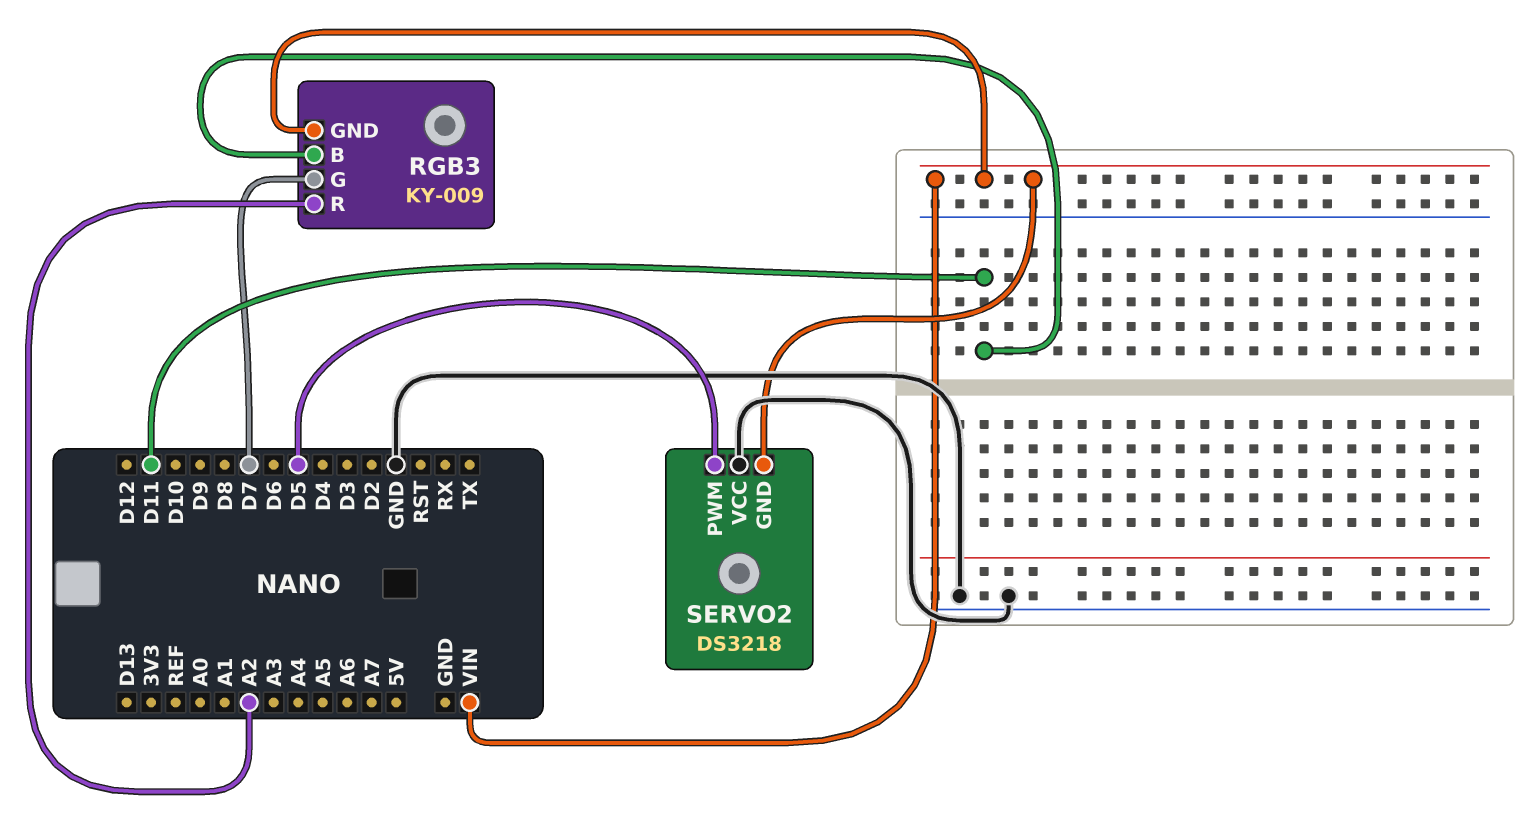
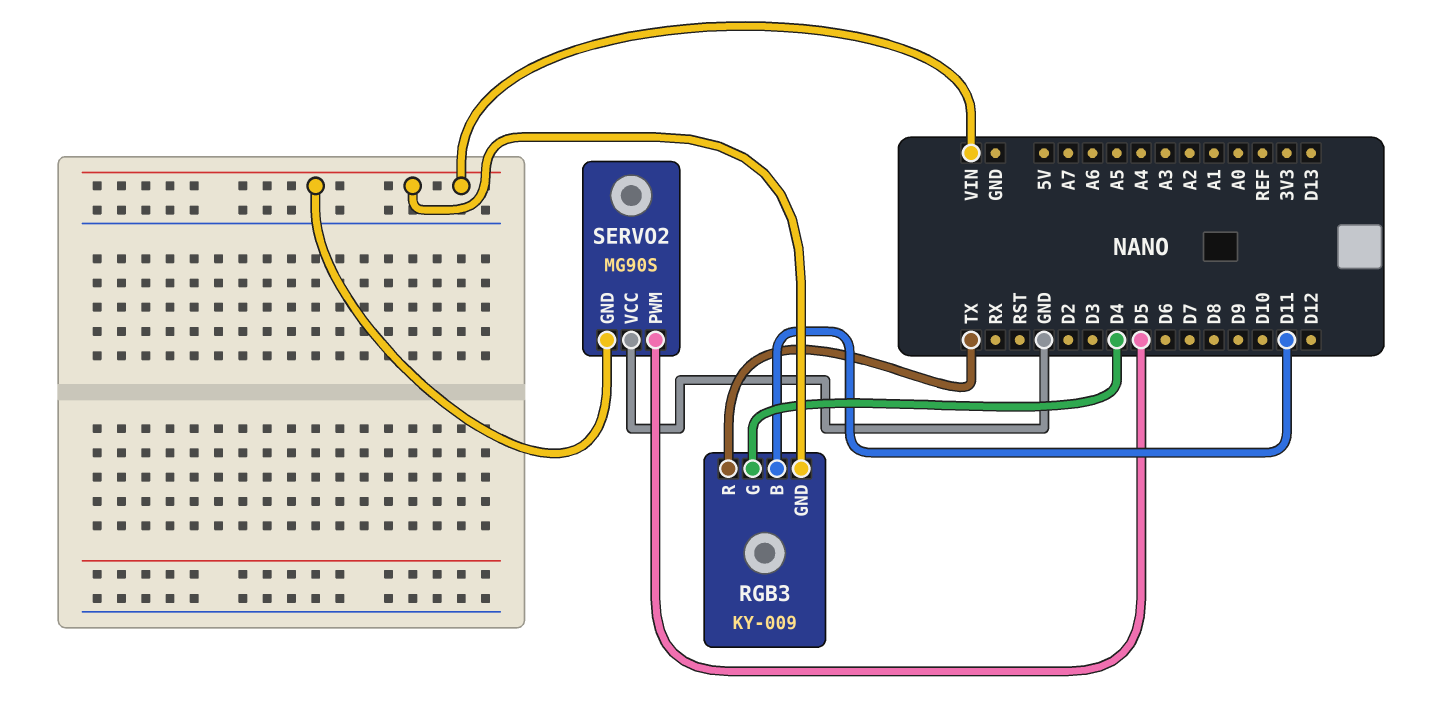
RGB3 pin G: D7 -> D4
RGB3 pin R: A2 -> TX
SERVO2: DS3218 -> MG90S

